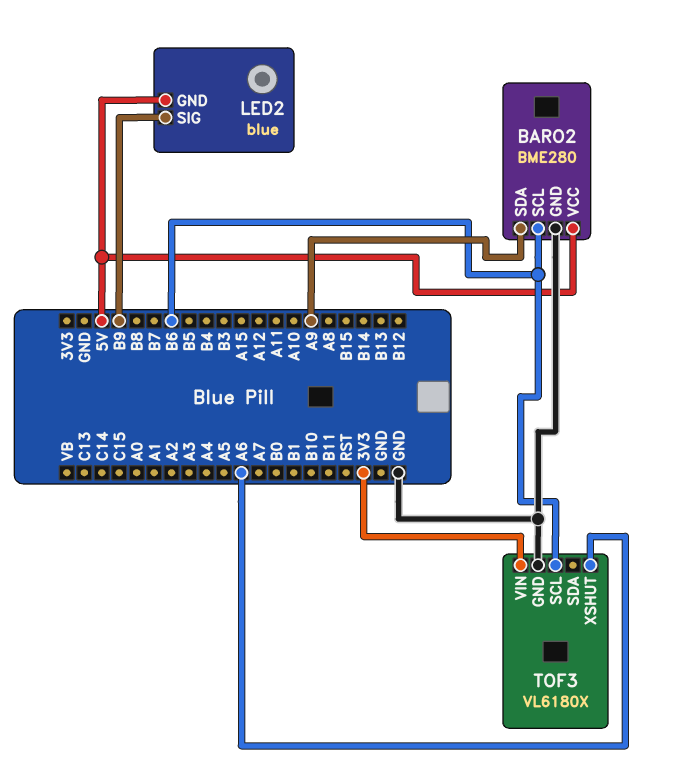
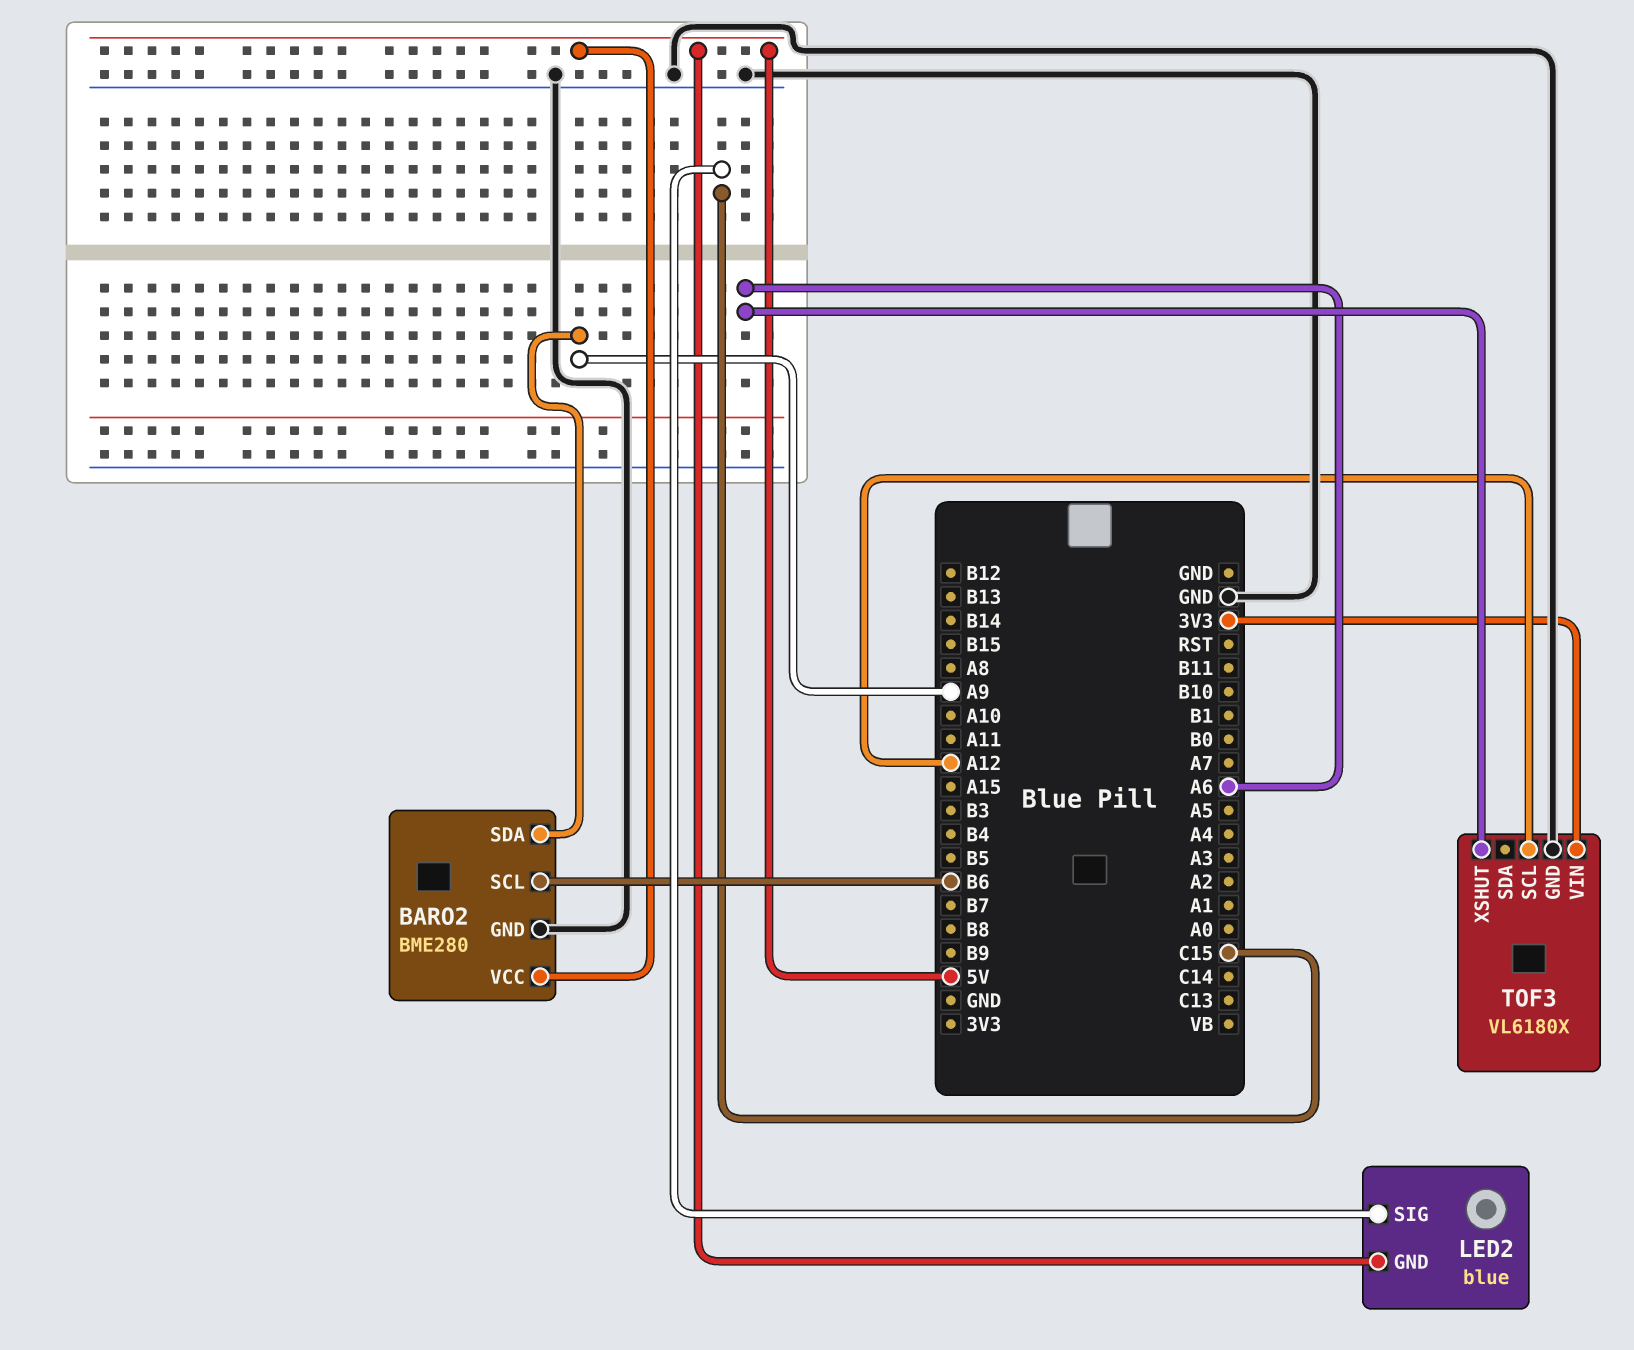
LED2 pin SIG: B9 -> C15
TOF3 pin SCL: B6 -> A12

